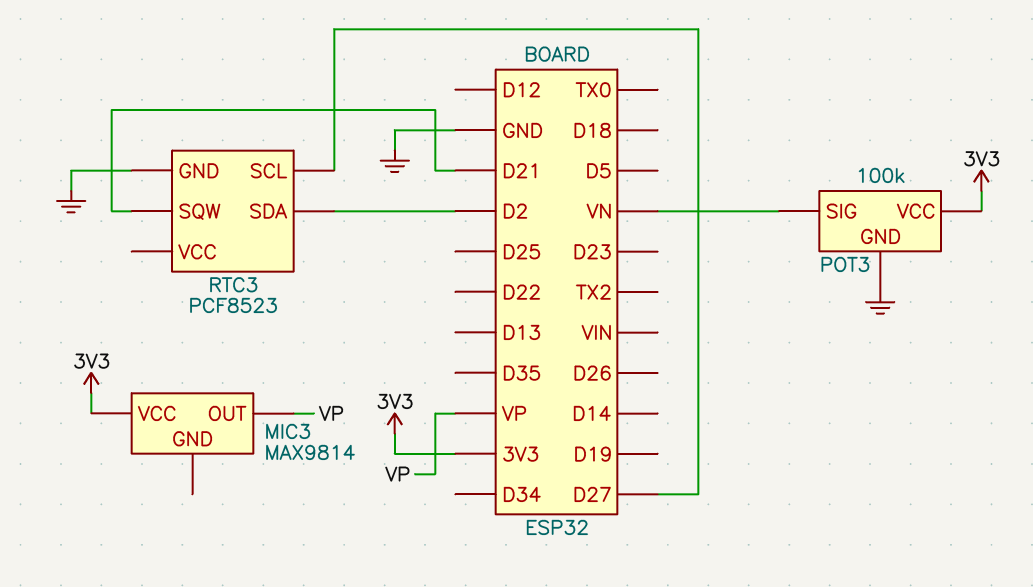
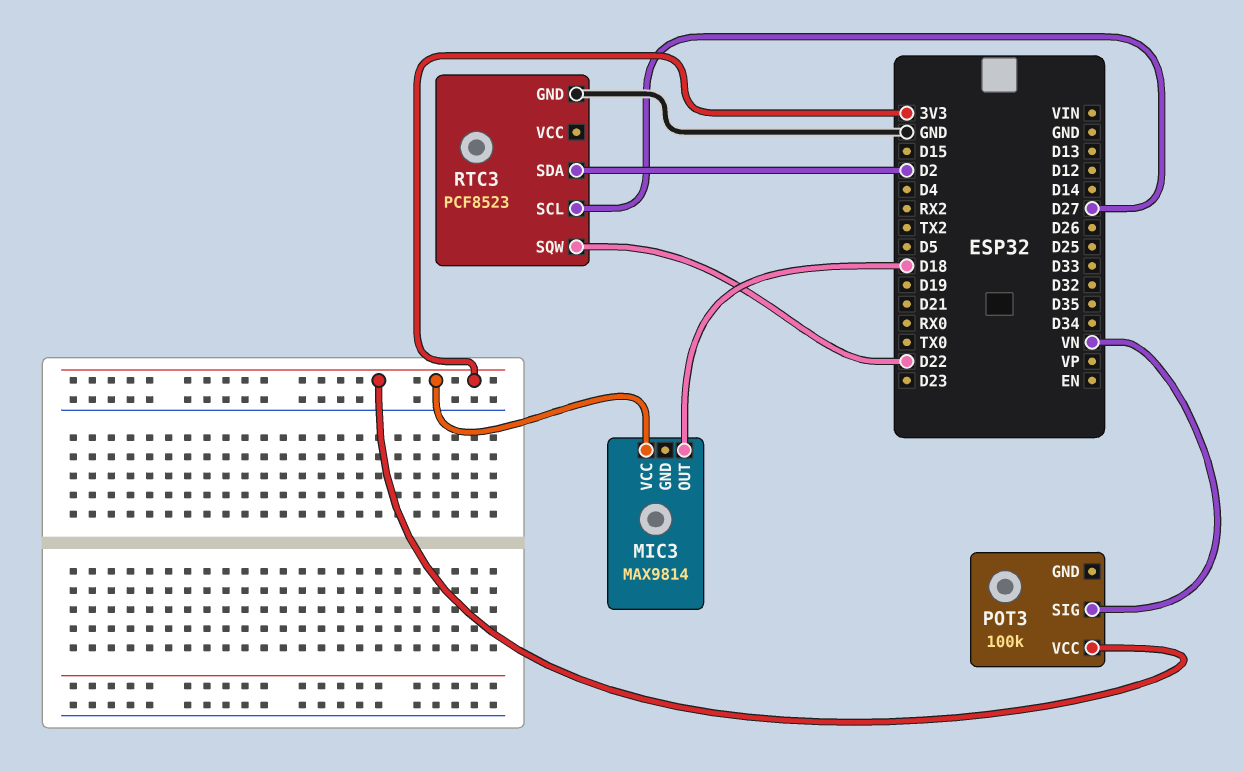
MIC3 pin OUT: VP -> D18
POT3 pin GND: GND -> none
RTC3 pin SQW: D21 -> D22

